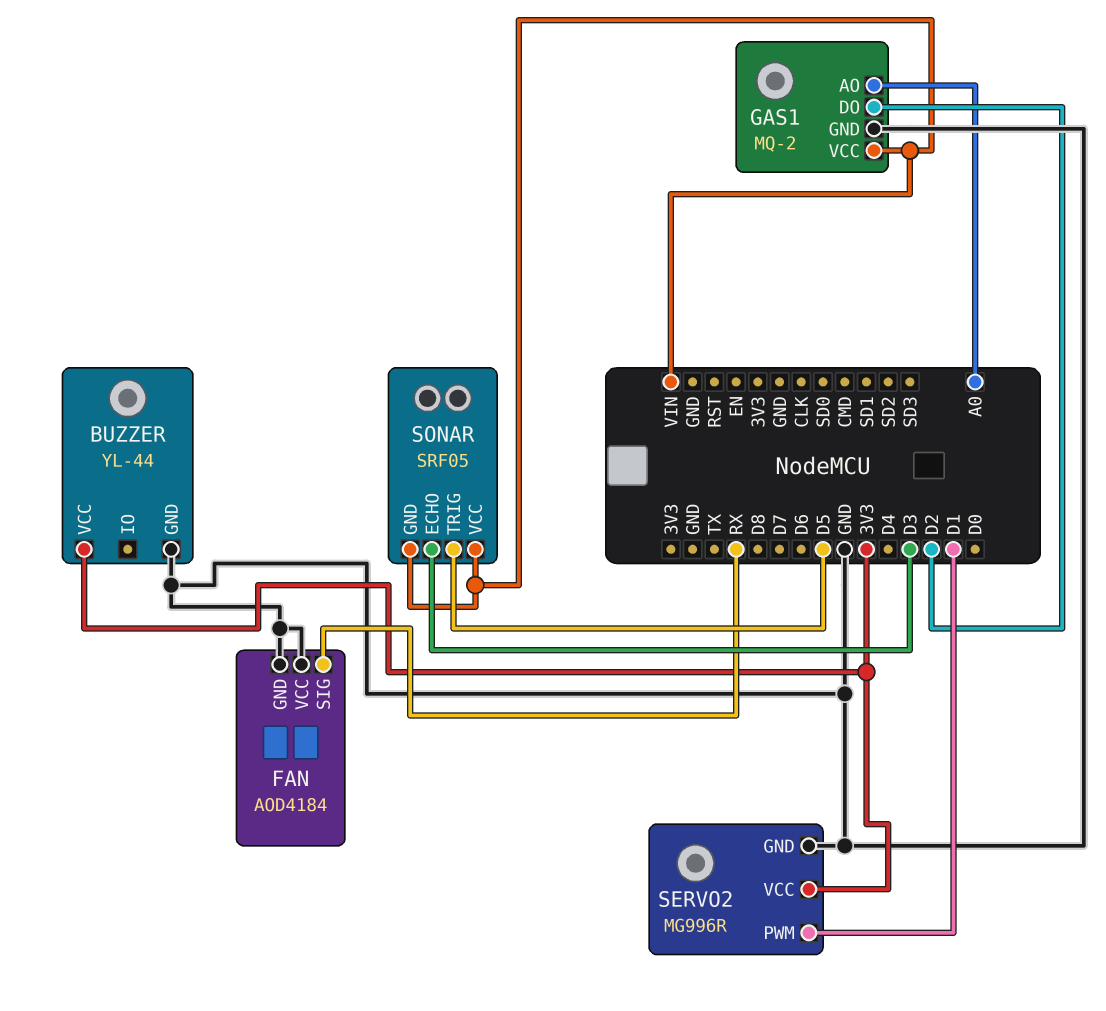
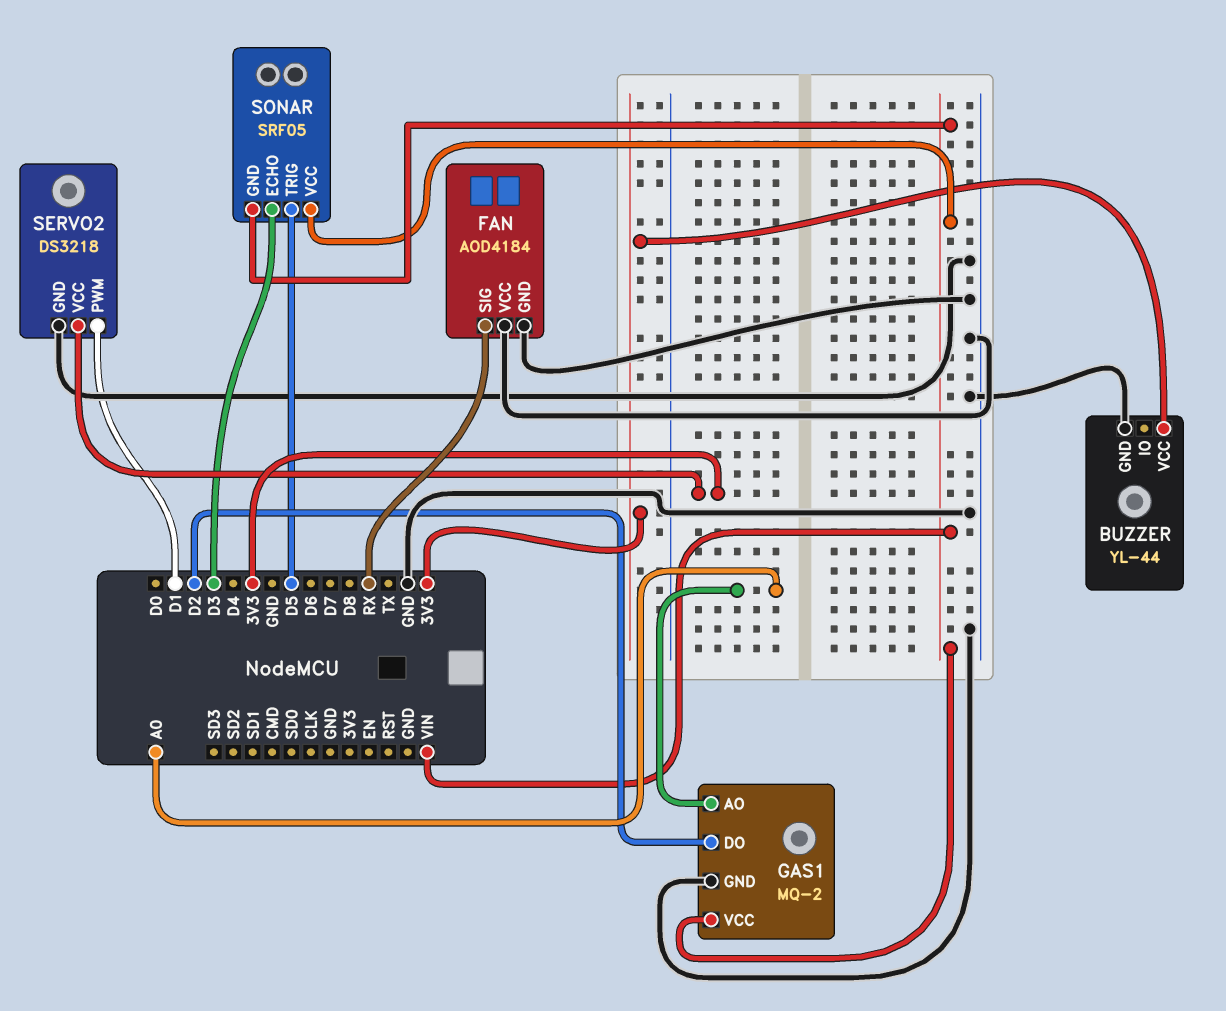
SERVO2: MG996R -> DS3218

